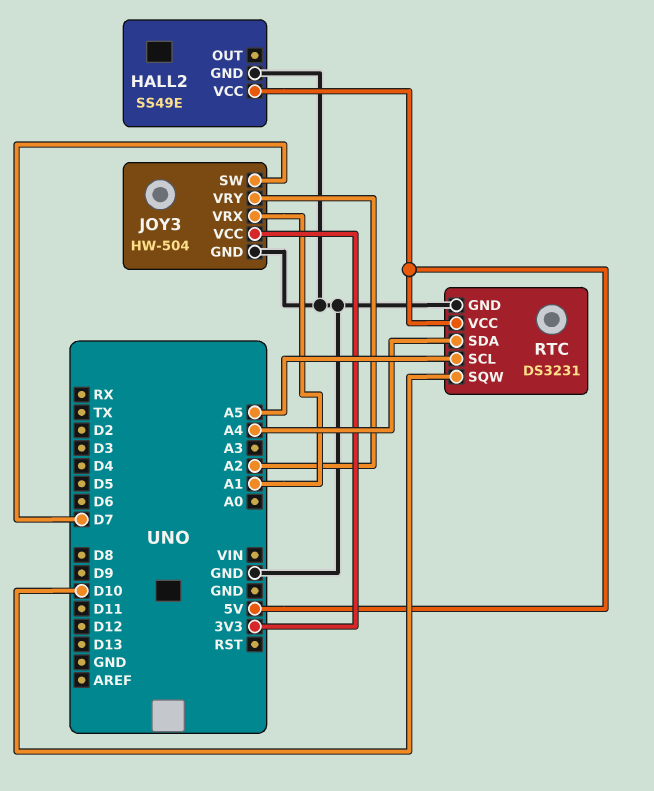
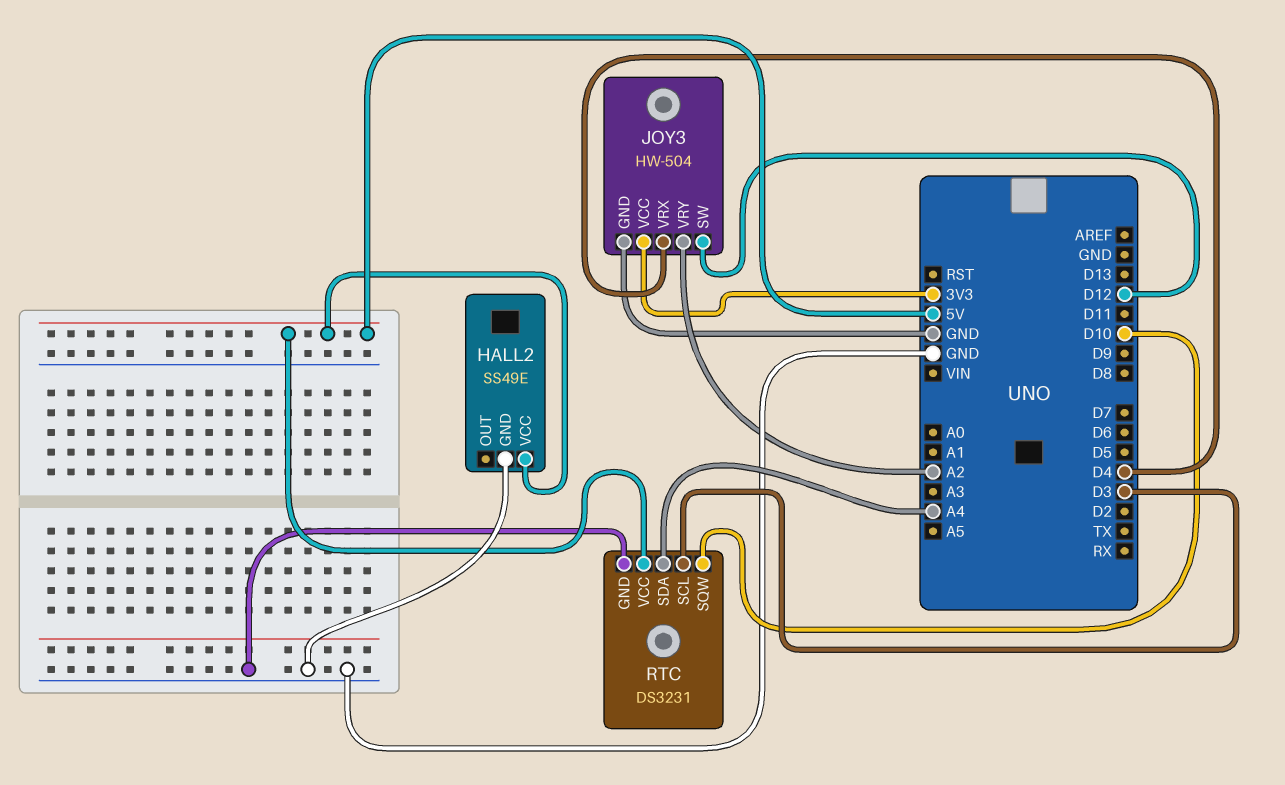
JOY3 pin SW: D7 -> D12
JOY3 pin VRX: A1 -> D4
RTC pin SCL: A5 -> D3

